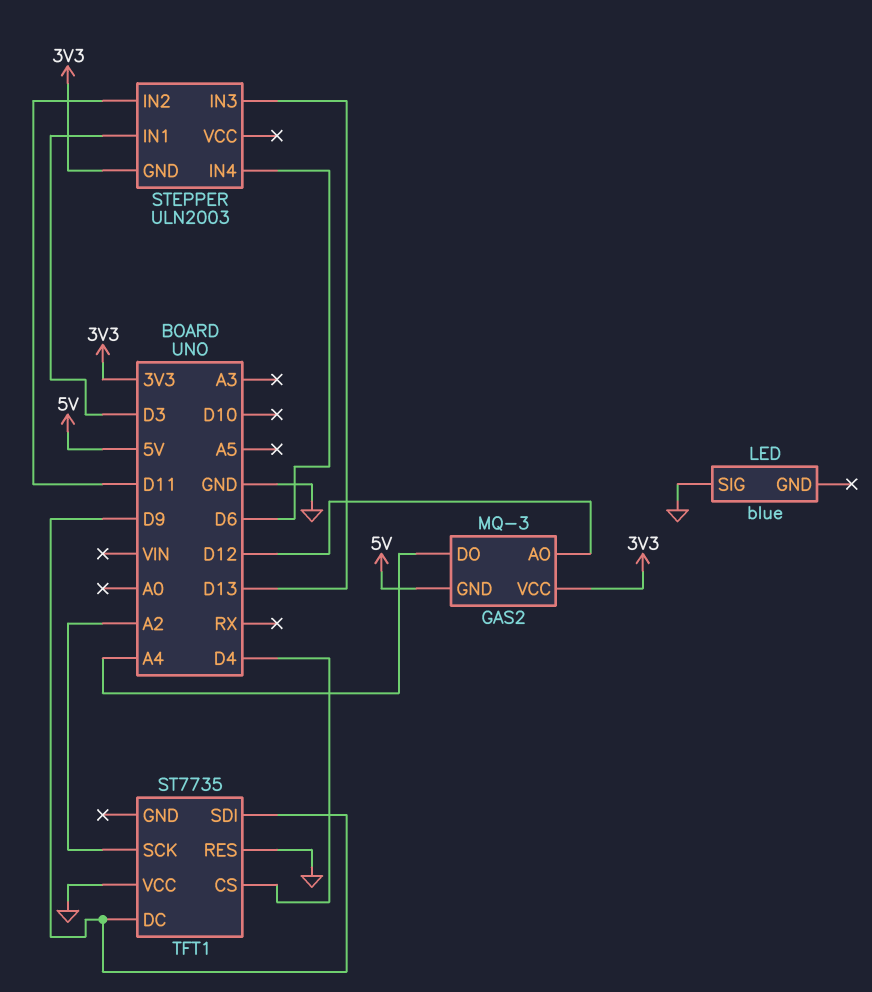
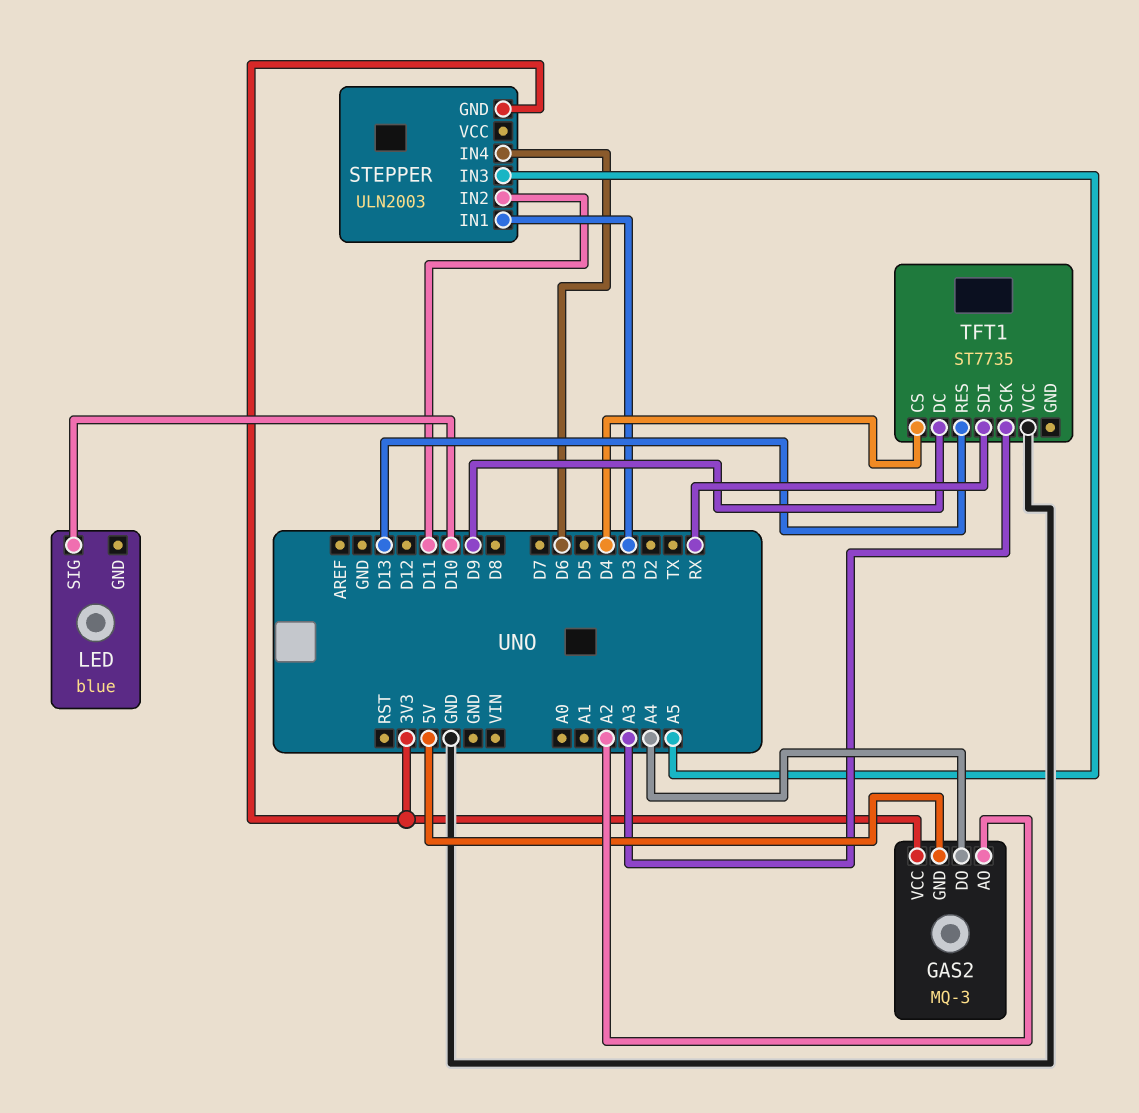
GAS2 pin AO: D12 -> A2
LED pin SIG: GND -> D10
STEPPER pin IN3: D13 -> A5
TFT1 pin RES: GND -> D13
TFT1 pin SCK: A2 -> A3
TFT1 pin SDI: D9 -> RX

